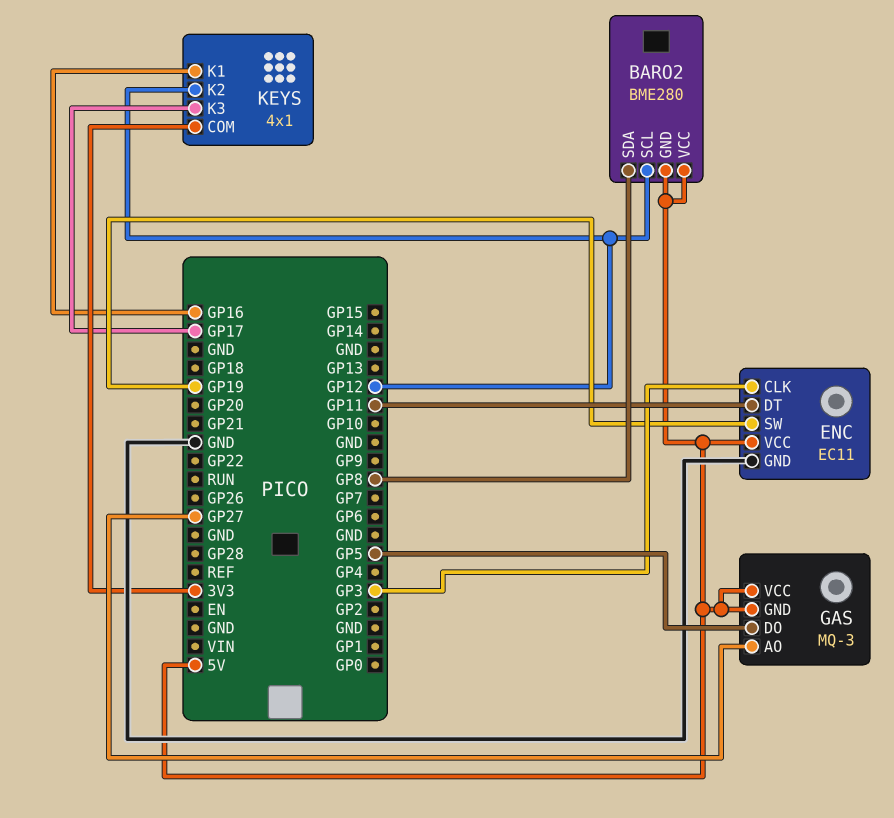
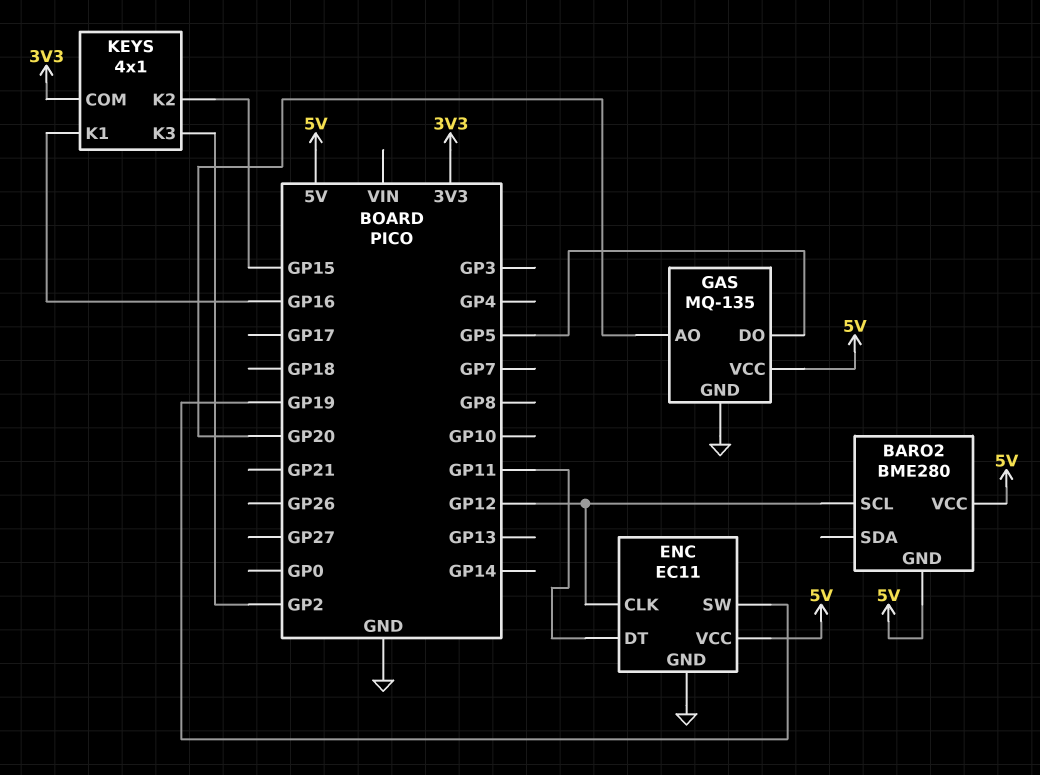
BARO2 pin SDA: GP8 -> none
ENC pin CLK: GP3 -> GP12
GAS: MQ-3 -> MQ-135
GAS pin AO: GP27 -> GP20
GAS pin GND: 5V -> GND
KEYS pin K2: GP12 -> GP15
KEYS pin K3: GP17 -> GP2

